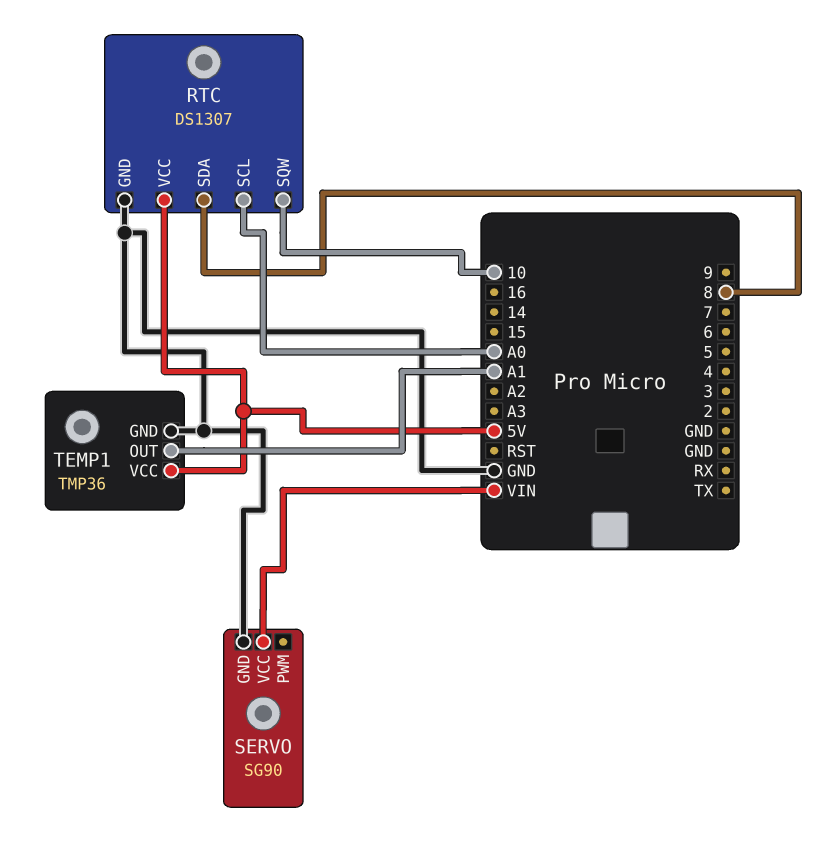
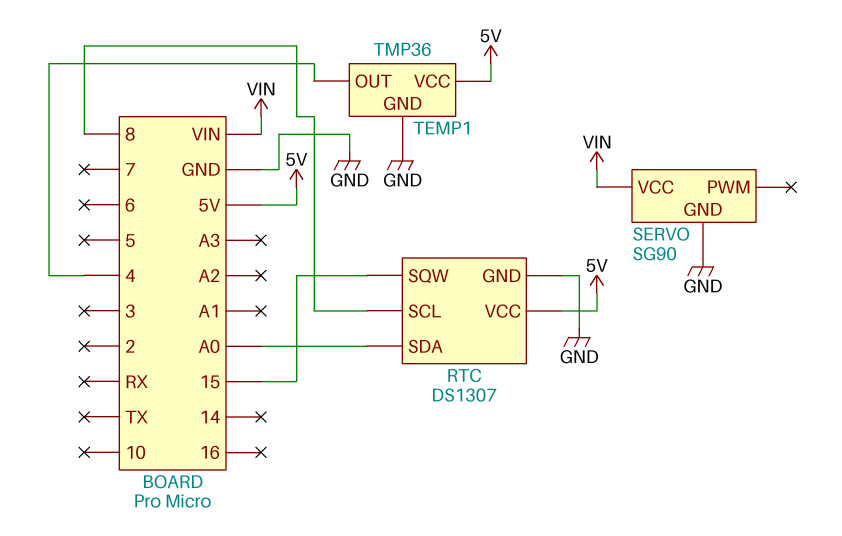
RTC pin SCL: A0 -> 8
RTC pin SDA: 8 -> A0
RTC pin SQW: 10 -> 15
TEMP1 pin OUT: A1 -> 4

